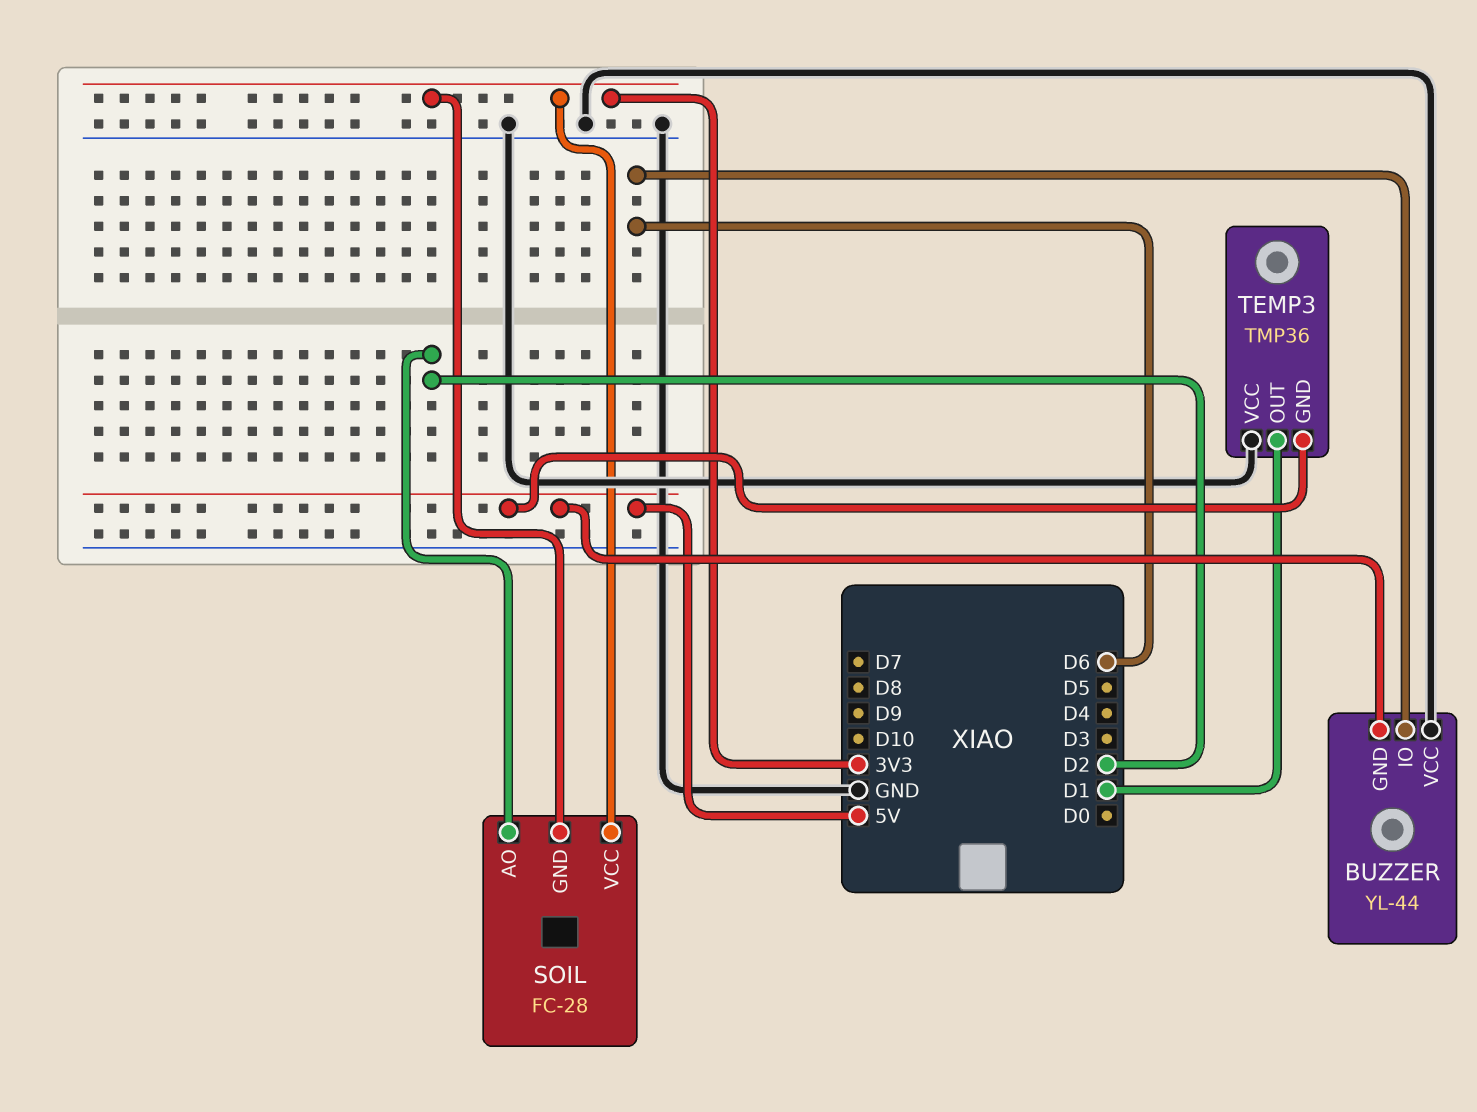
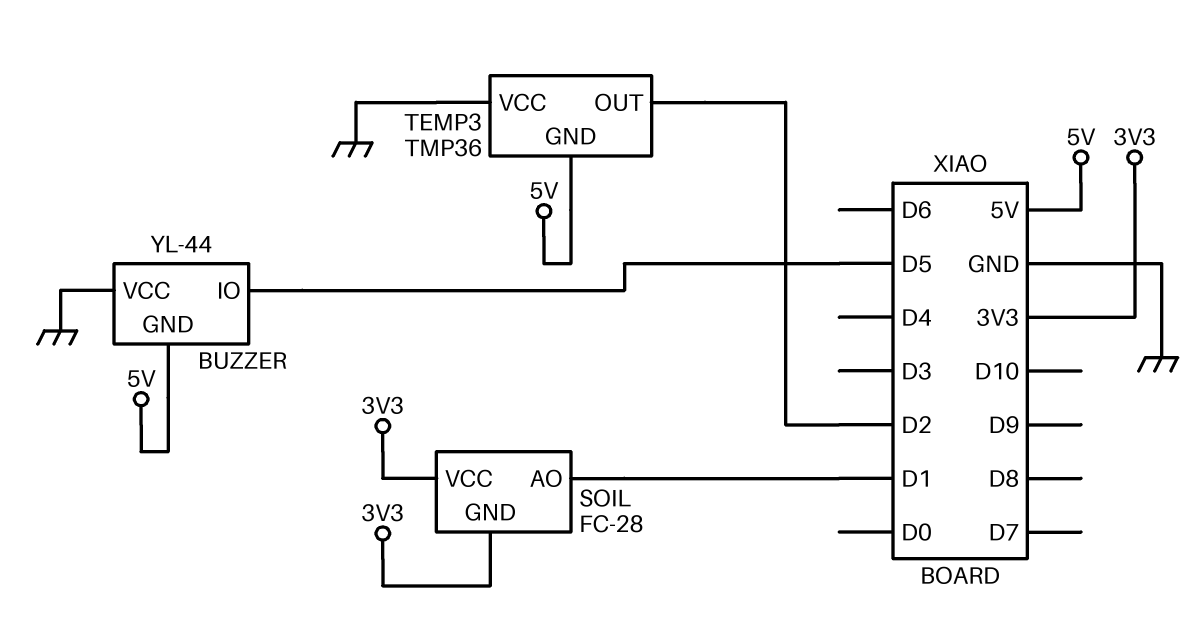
BUZZER pin IO: D6 -> D5
SOIL pin AO: D2 -> D1
TEMP3 pin OUT: D1 -> D2

